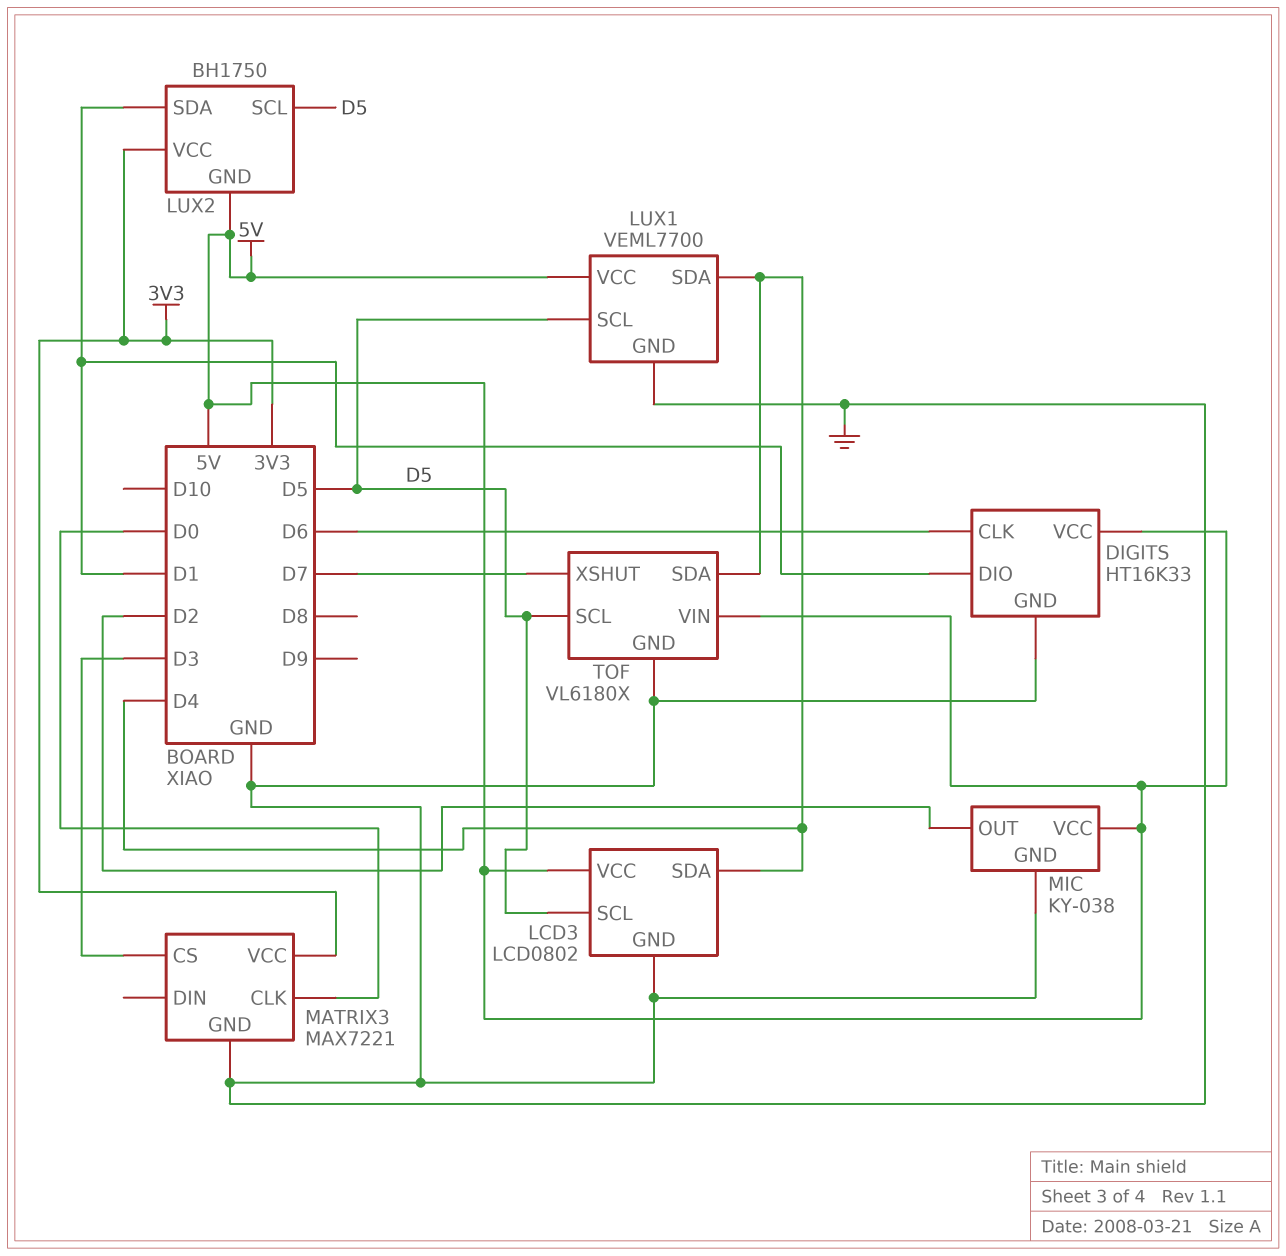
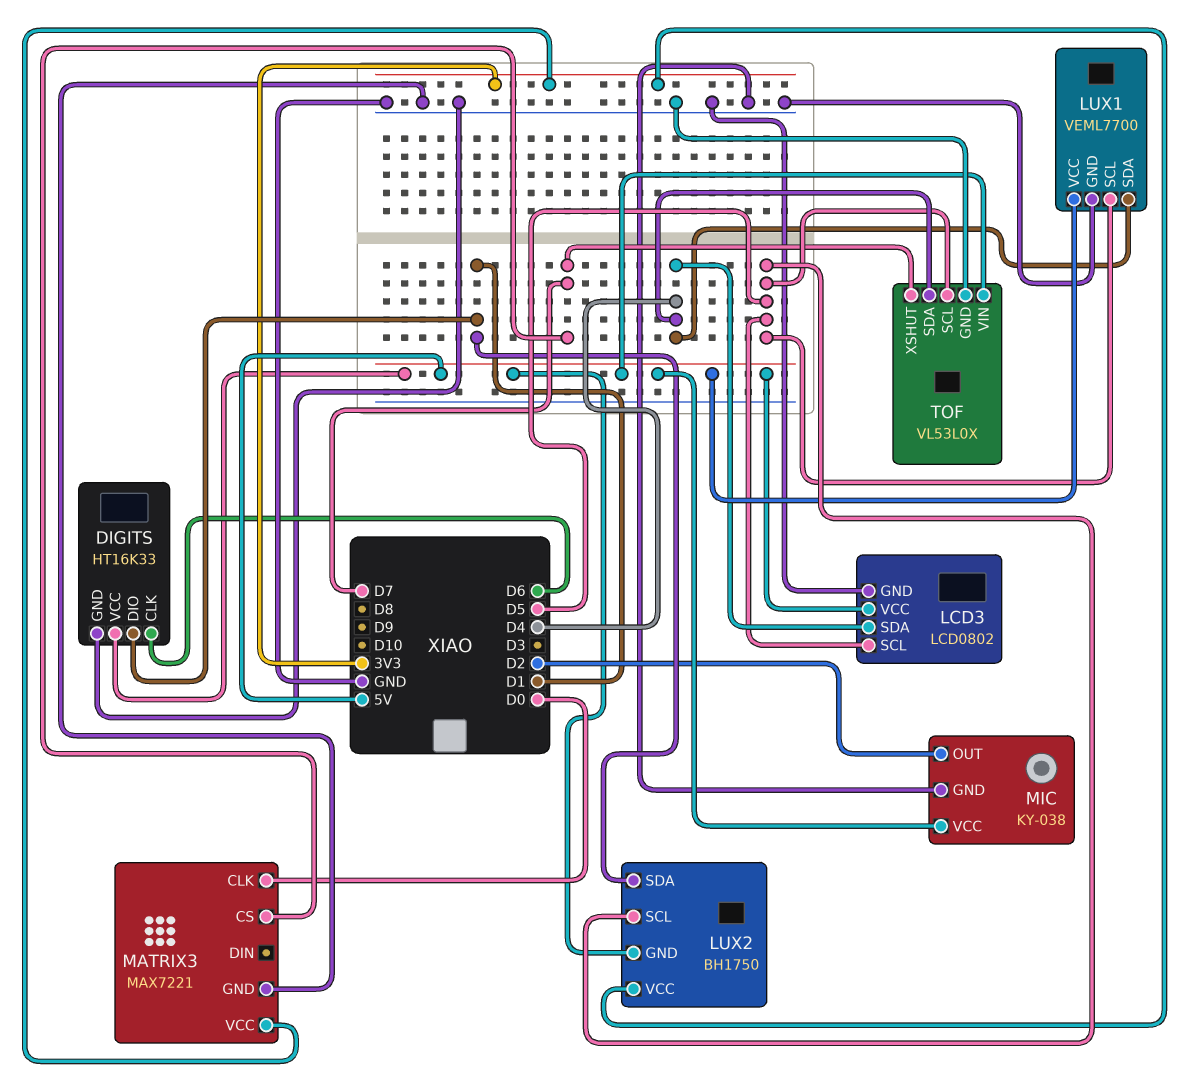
MATRIX3 pin CS: D3 -> D7
TOF: VL6180X -> VL53L0X

